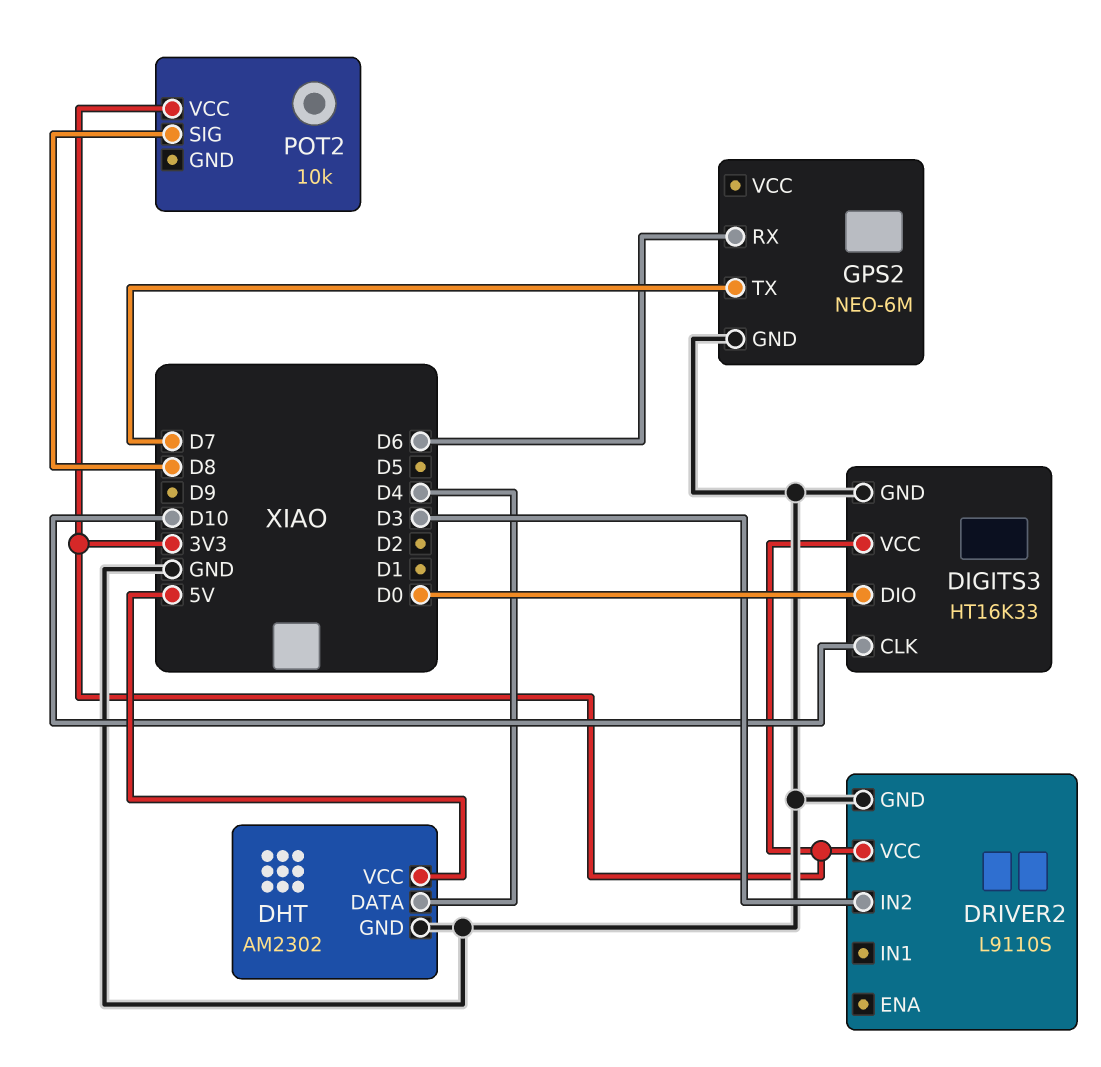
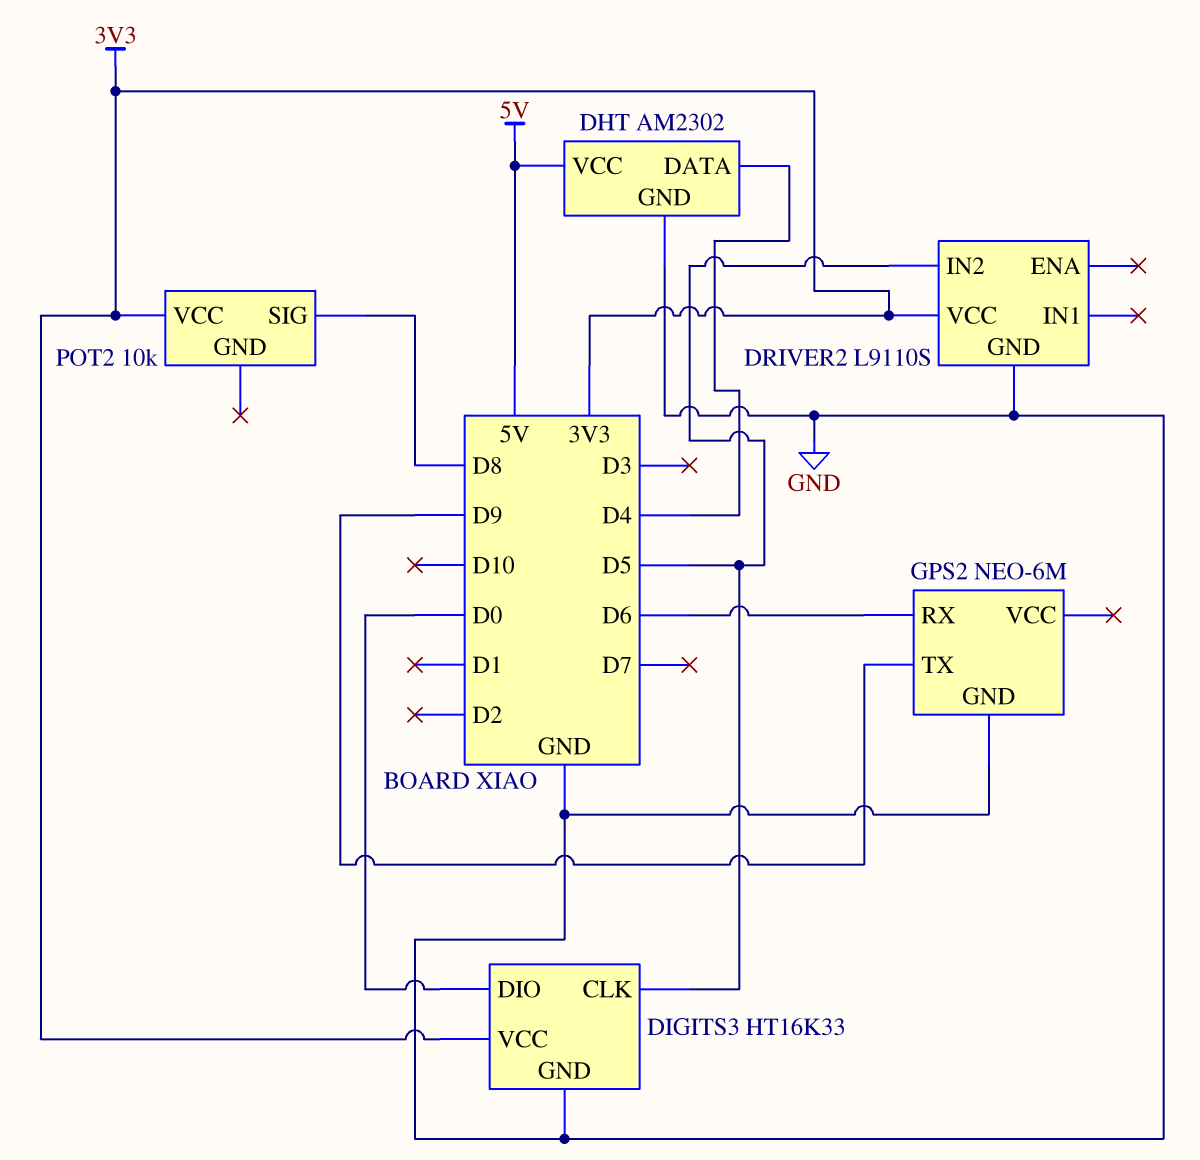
DIGITS3 pin CLK: D10 -> D5
DRIVER2 pin IN2: D3 -> D5
GPS2 pin TX: D7 -> D9

